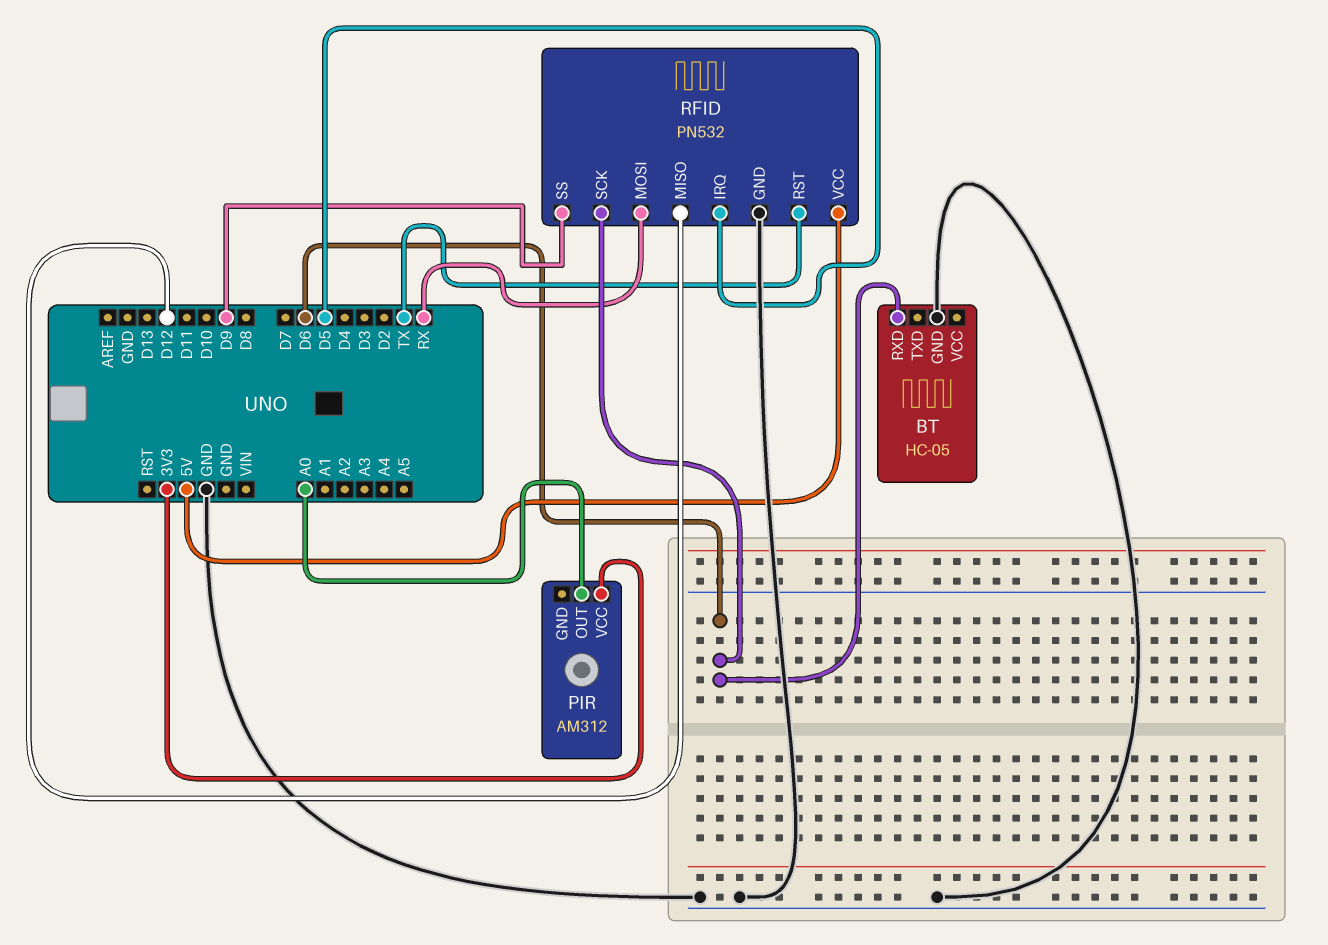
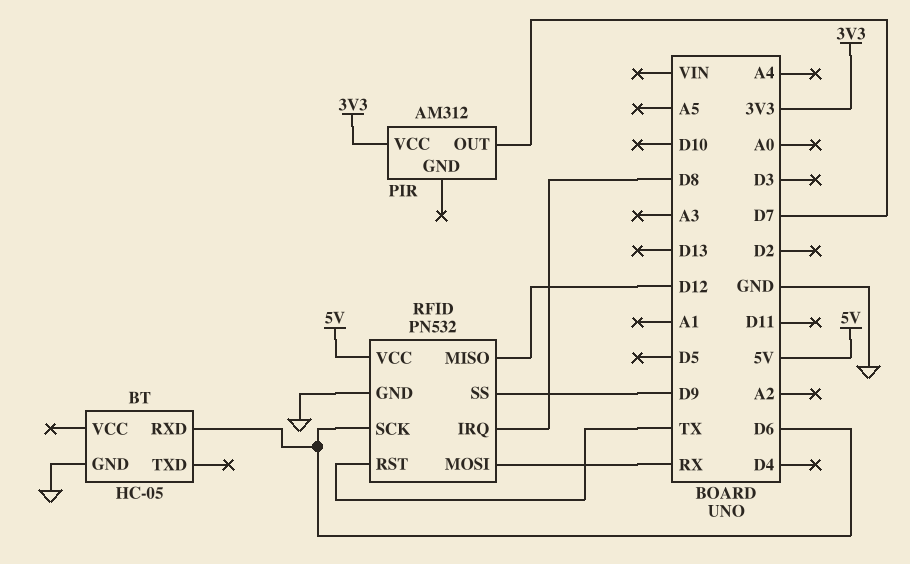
PIR pin OUT: A0 -> D7
RFID pin IRQ: D5 -> D8

